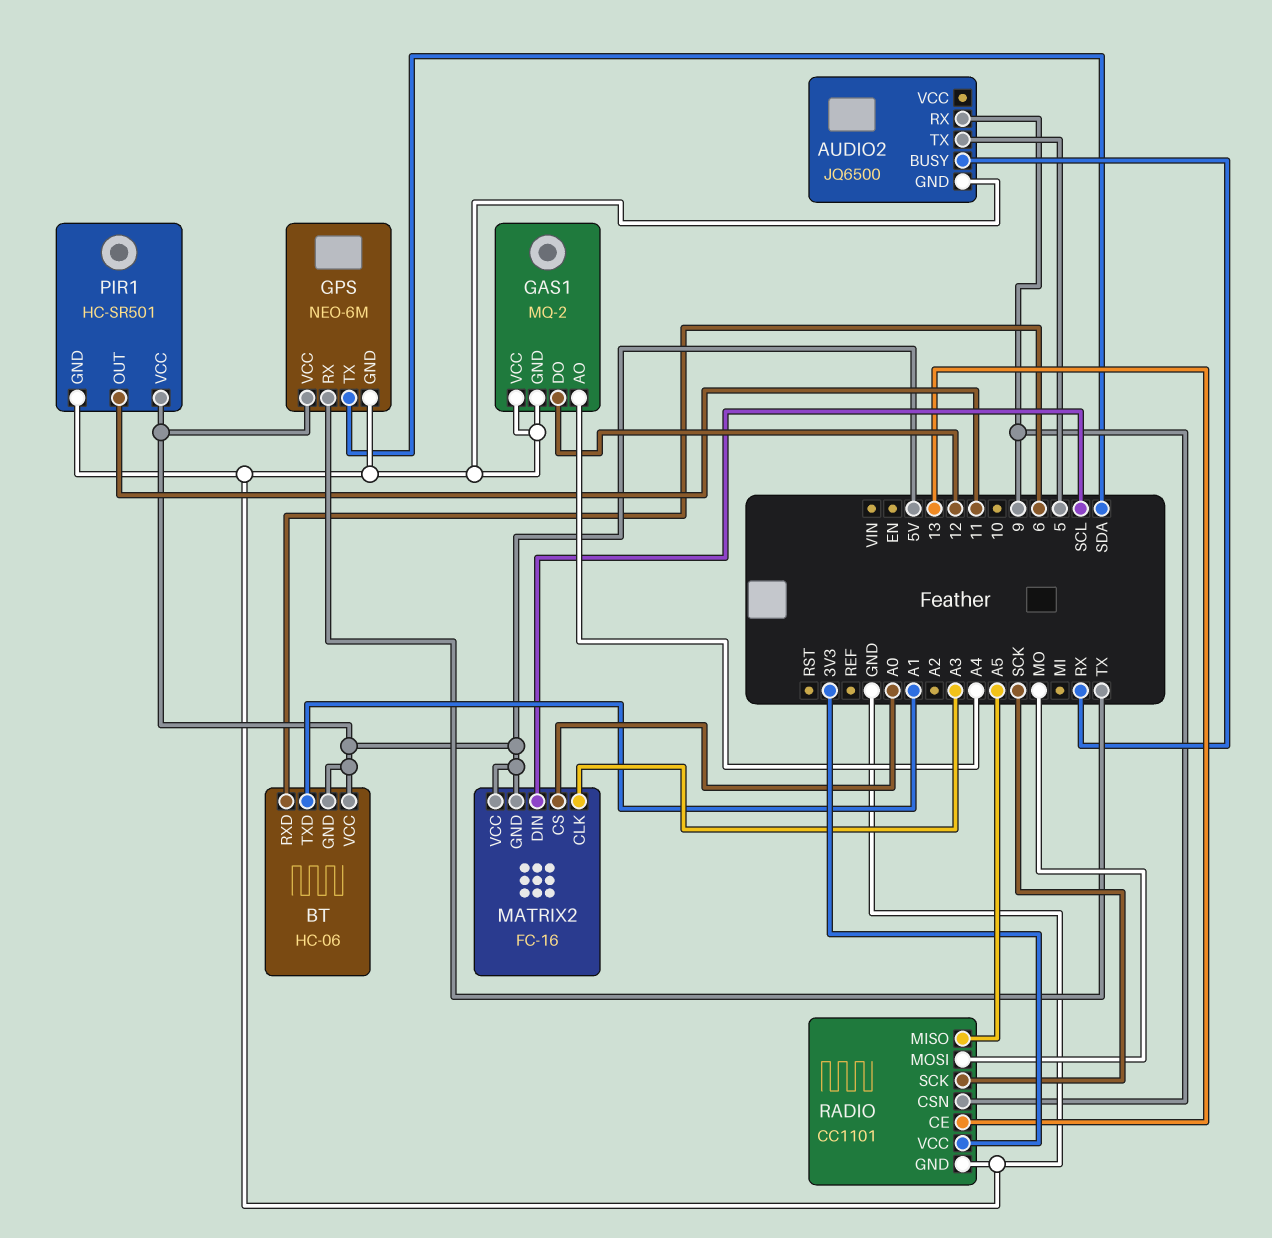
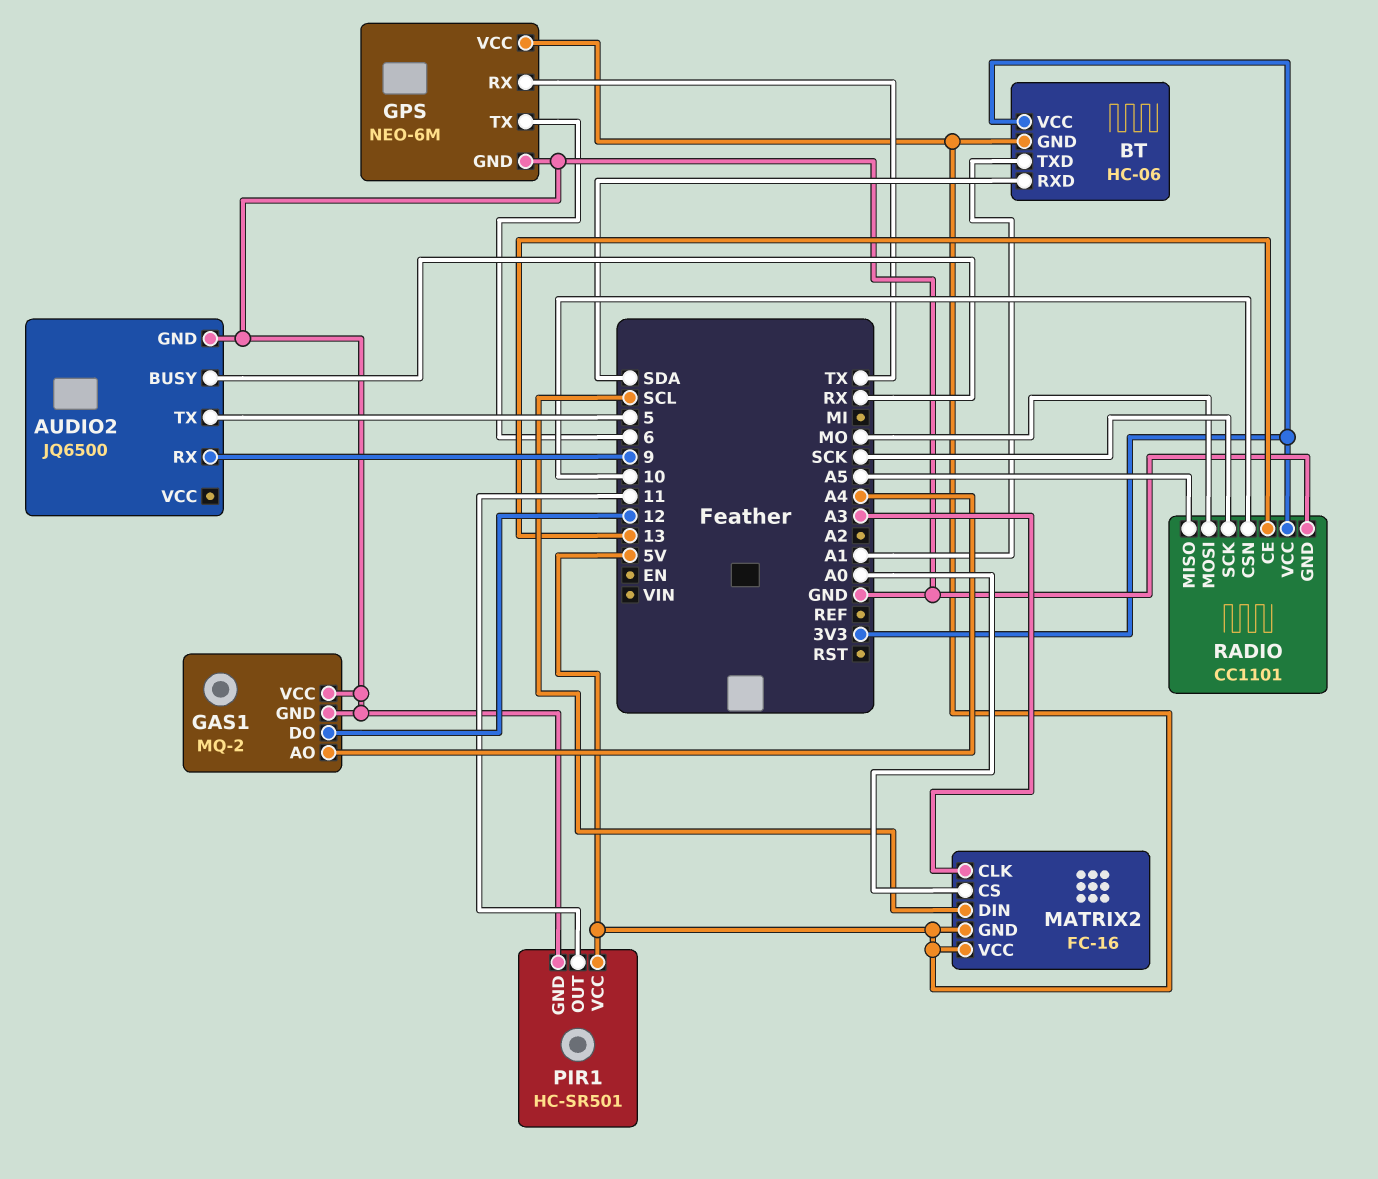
BT pin RXD: 6 -> SDA
BT pin VCC: 5V -> 3V3
GPS pin TX: SDA -> 6
RADIO pin CSN: 9 -> 10

